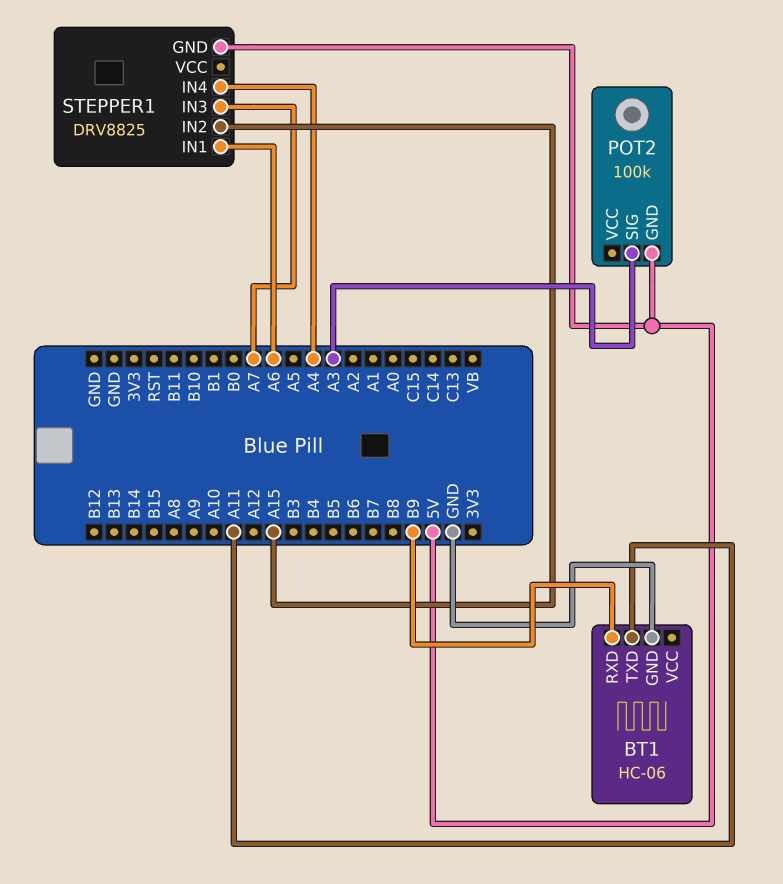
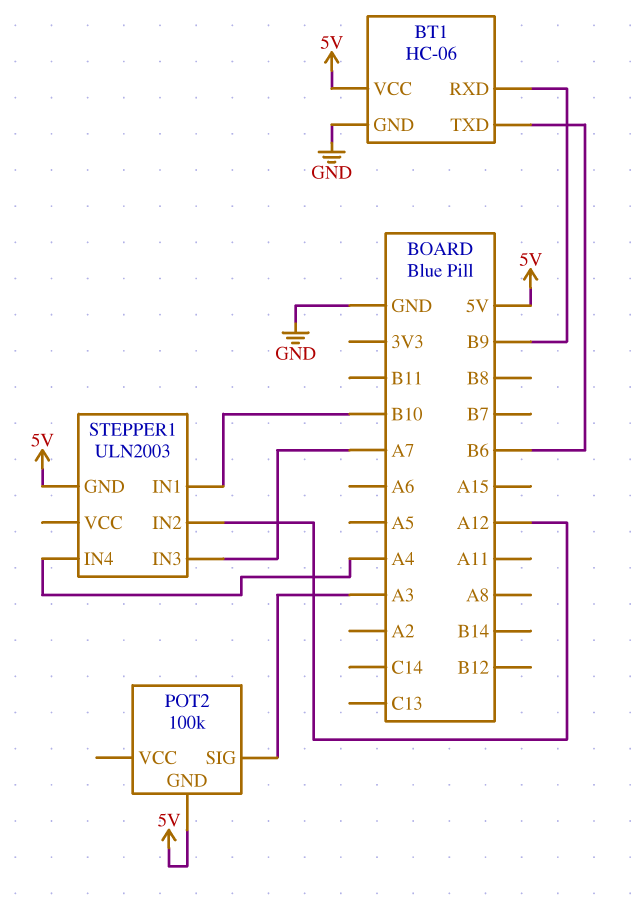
BT1 pin TXD: A11 -> B6
BT1 pin VCC: none -> 5V
STEPPER1: DRV8825 -> ULN2003
STEPPER1 pin IN1: A6 -> B10
STEPPER1 pin IN2: A15 -> A12

